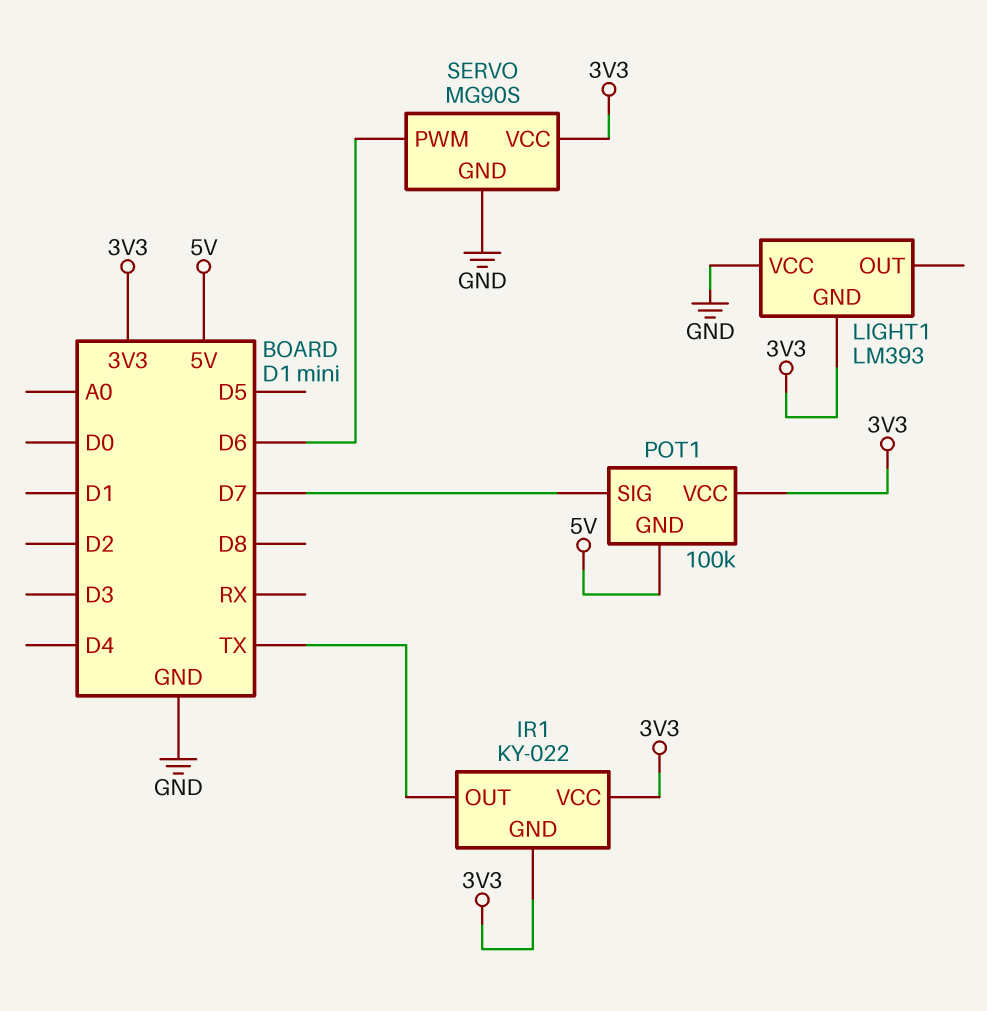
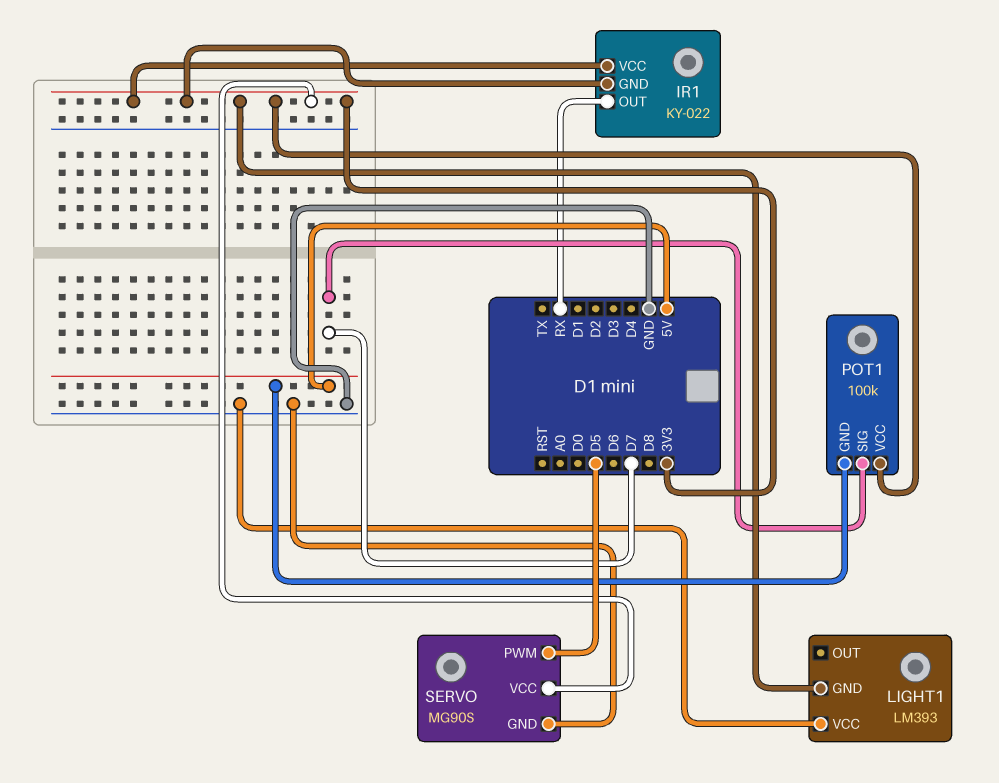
IR1 pin OUT: TX -> RX
SERVO pin PWM: D6 -> D5

